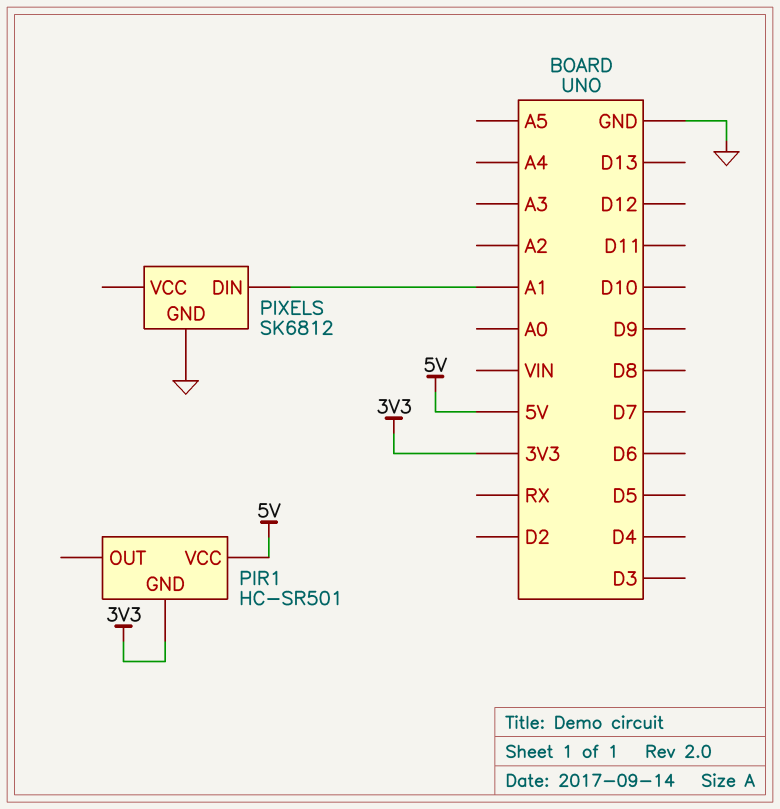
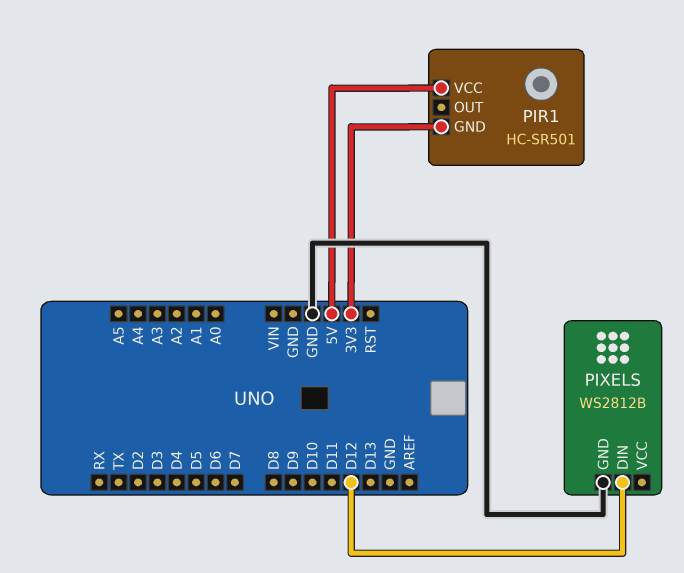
PIXELS: SK6812 -> WS2812B
PIXELS pin DIN: A1 -> D12

